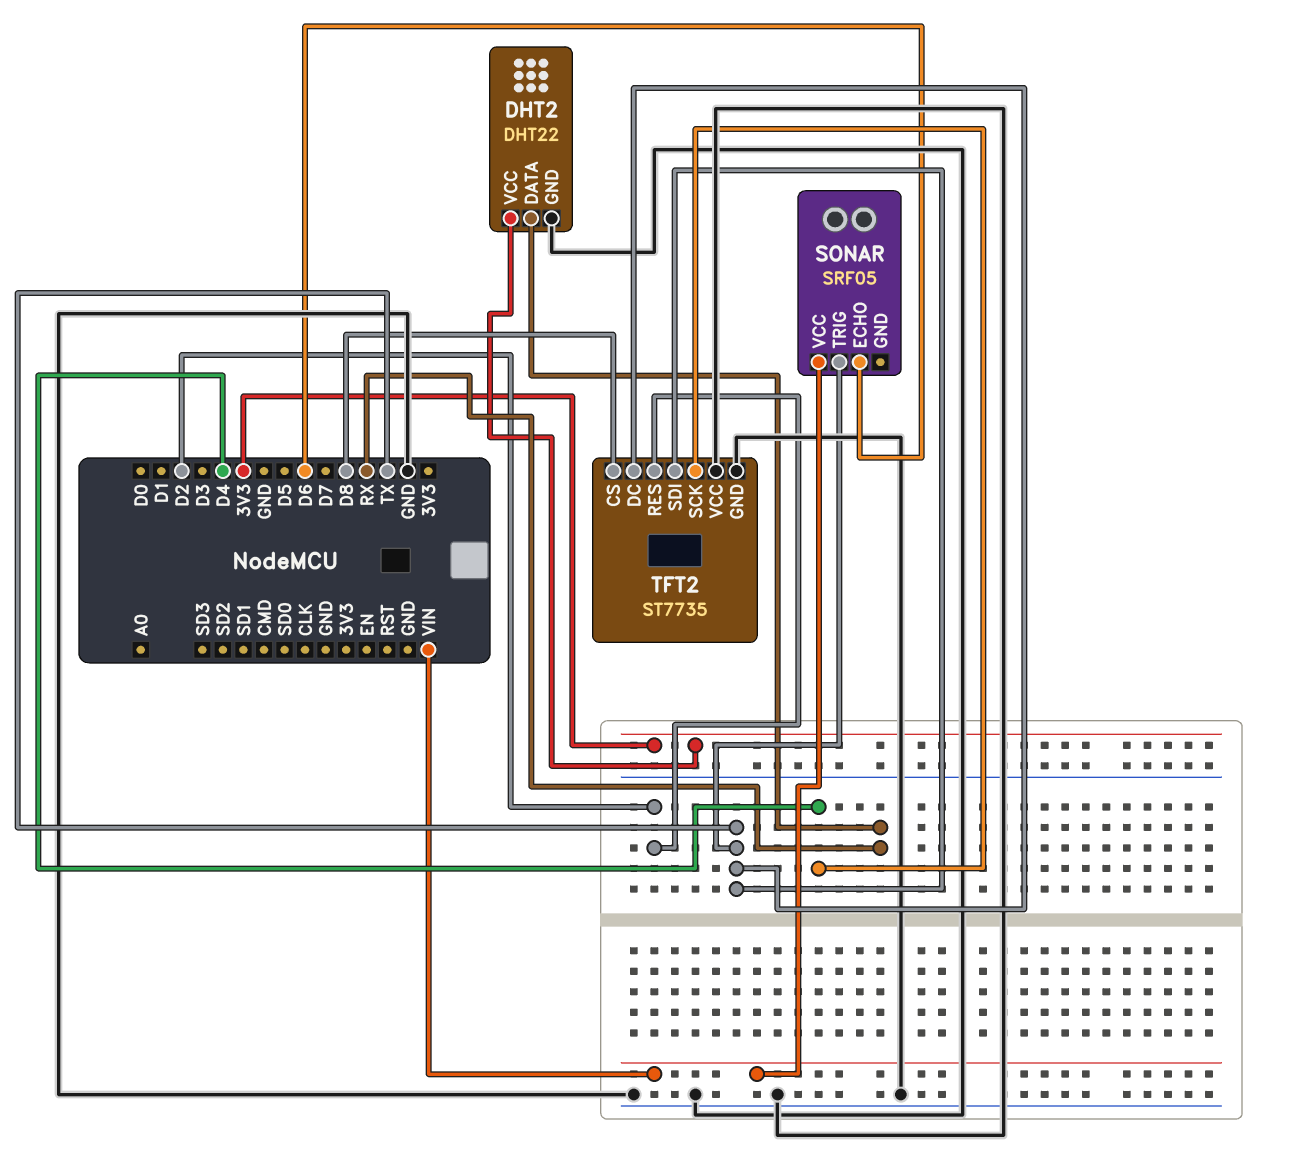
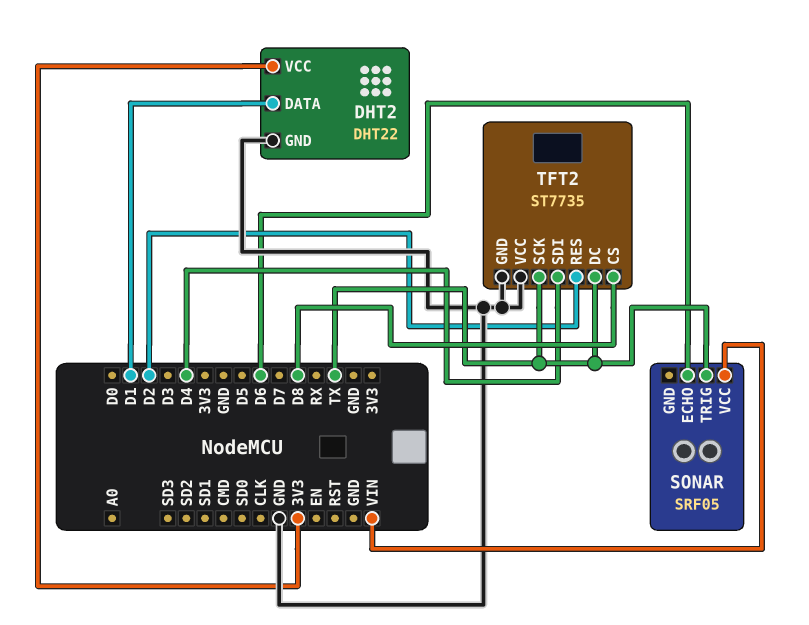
DHT2 pin DATA: RX -> D1
TFT2 pin SCK: D4 -> TX
TFT2 pin SDI: TX -> D4

